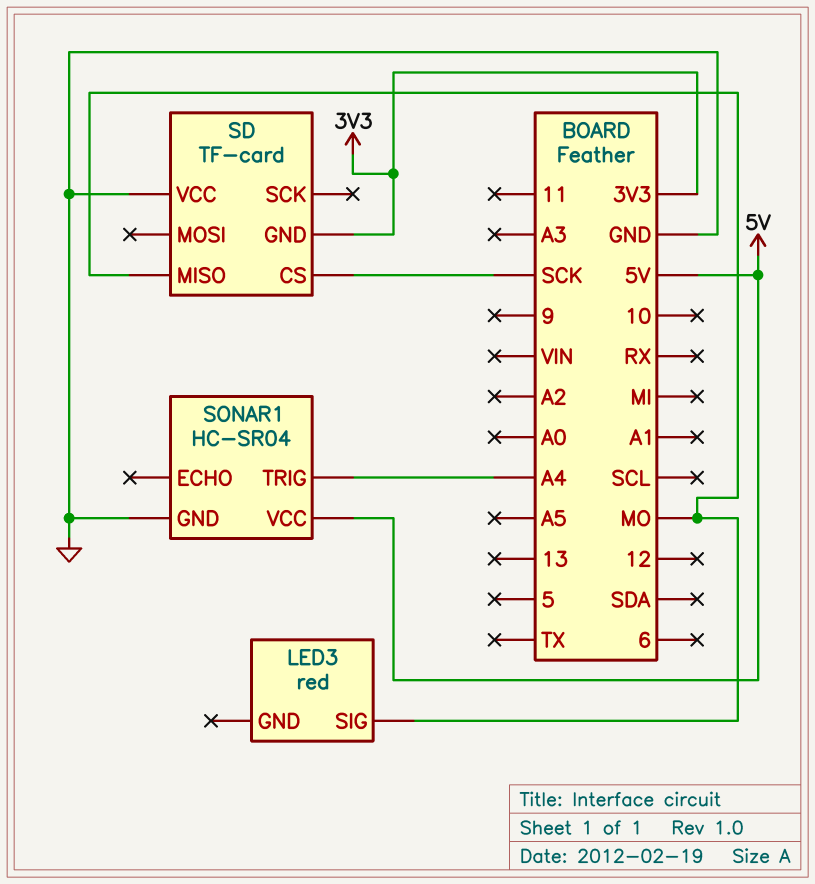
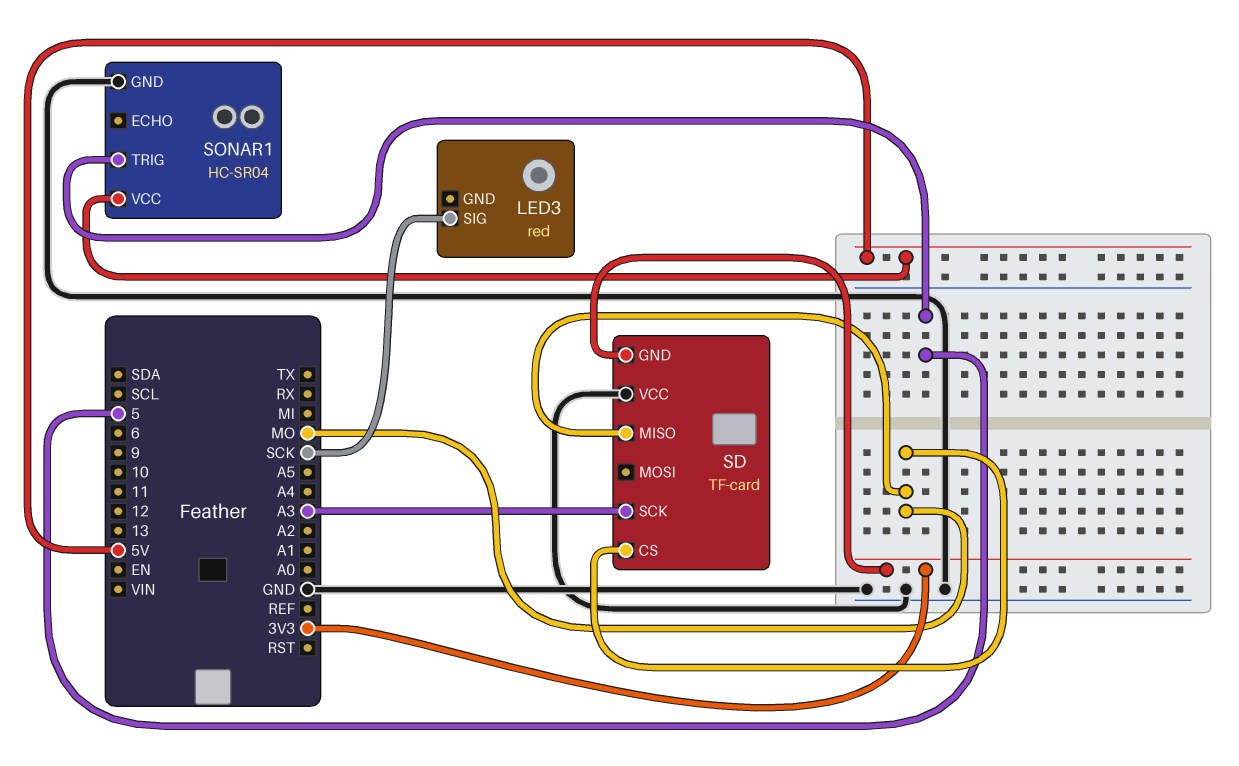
LED3 pin SIG: MO -> SCK
SD pin CS: SCK -> MO
SD pin SCK: none -> A3
SONAR1 pin TRIG: A4 -> 5

